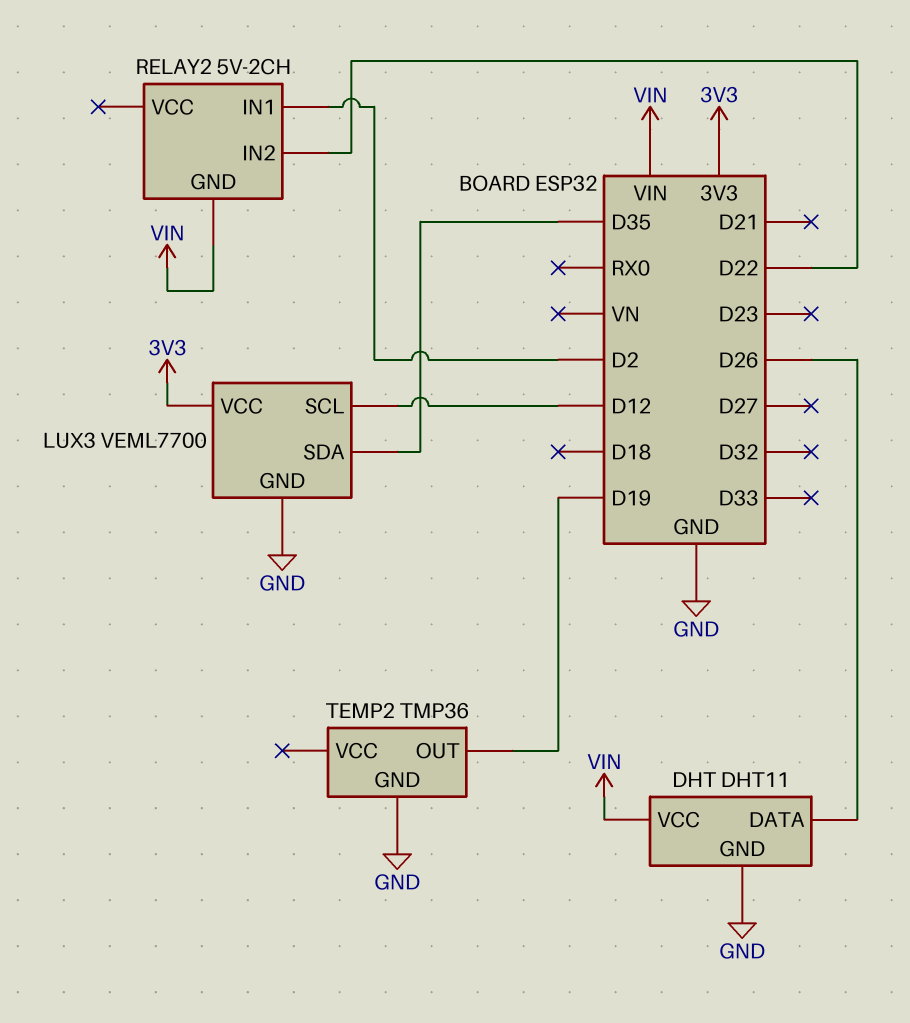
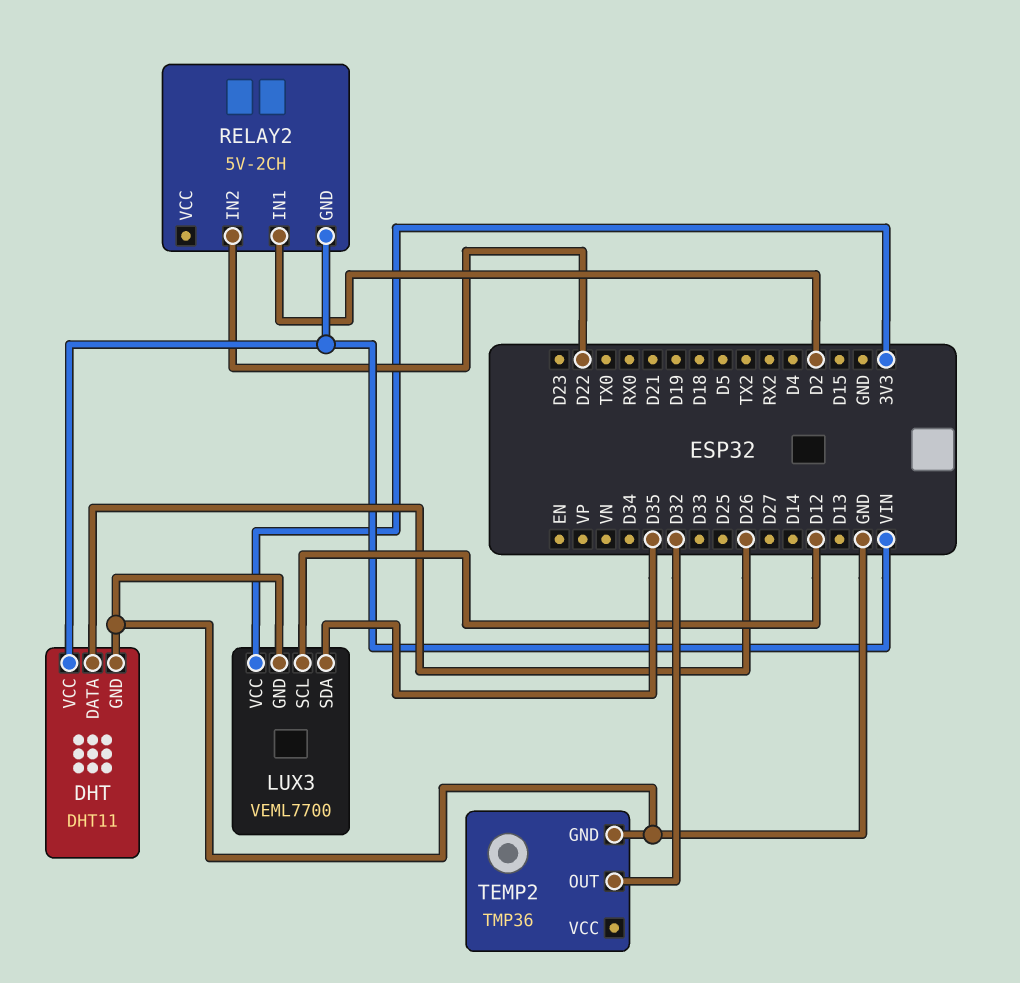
TEMP2 pin OUT: D19 -> D32

